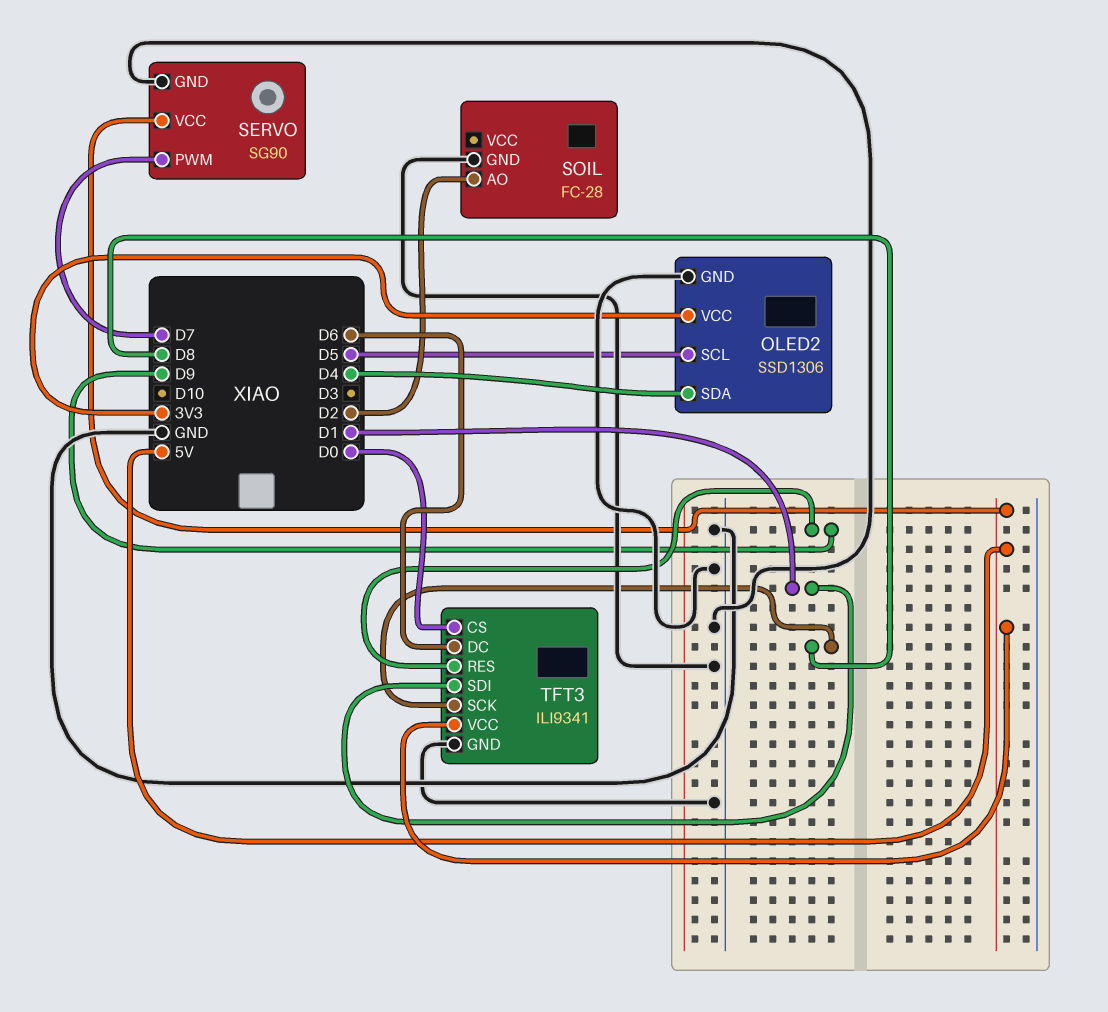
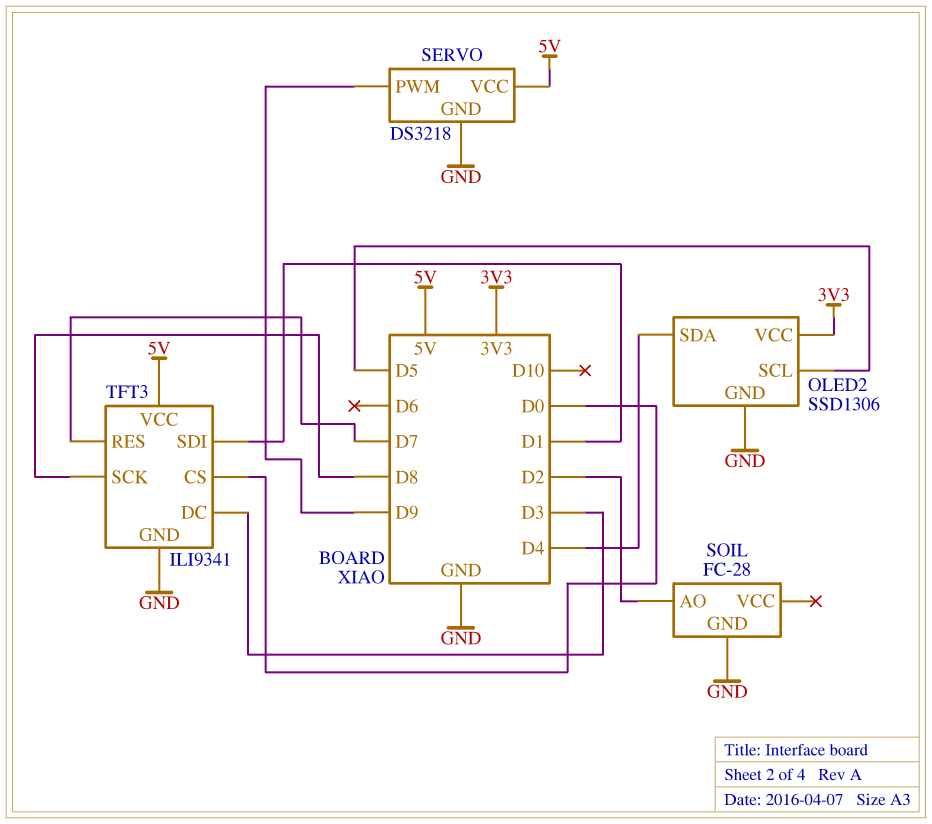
SERVO: SG90 -> DS3218
SERVO pin PWM: D7 -> D9
TFT3 pin DC: D6 -> D3
TFT3 pin RES: D9 -> D7

